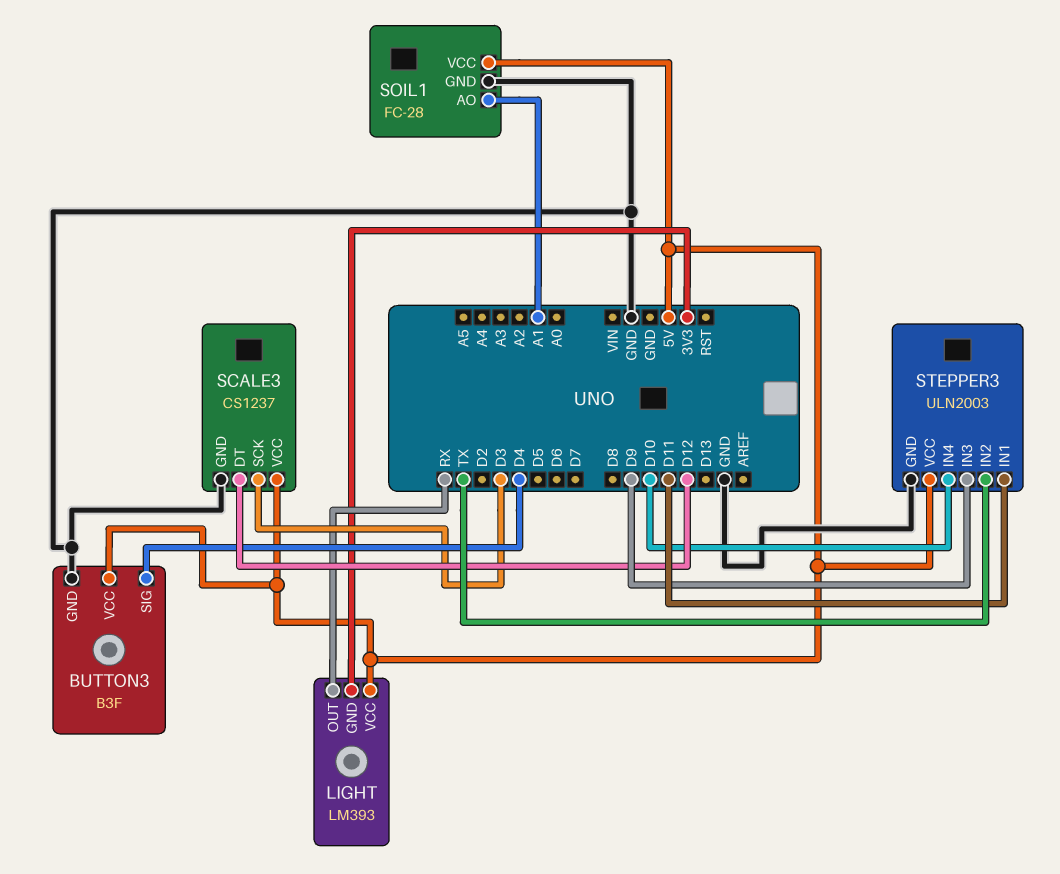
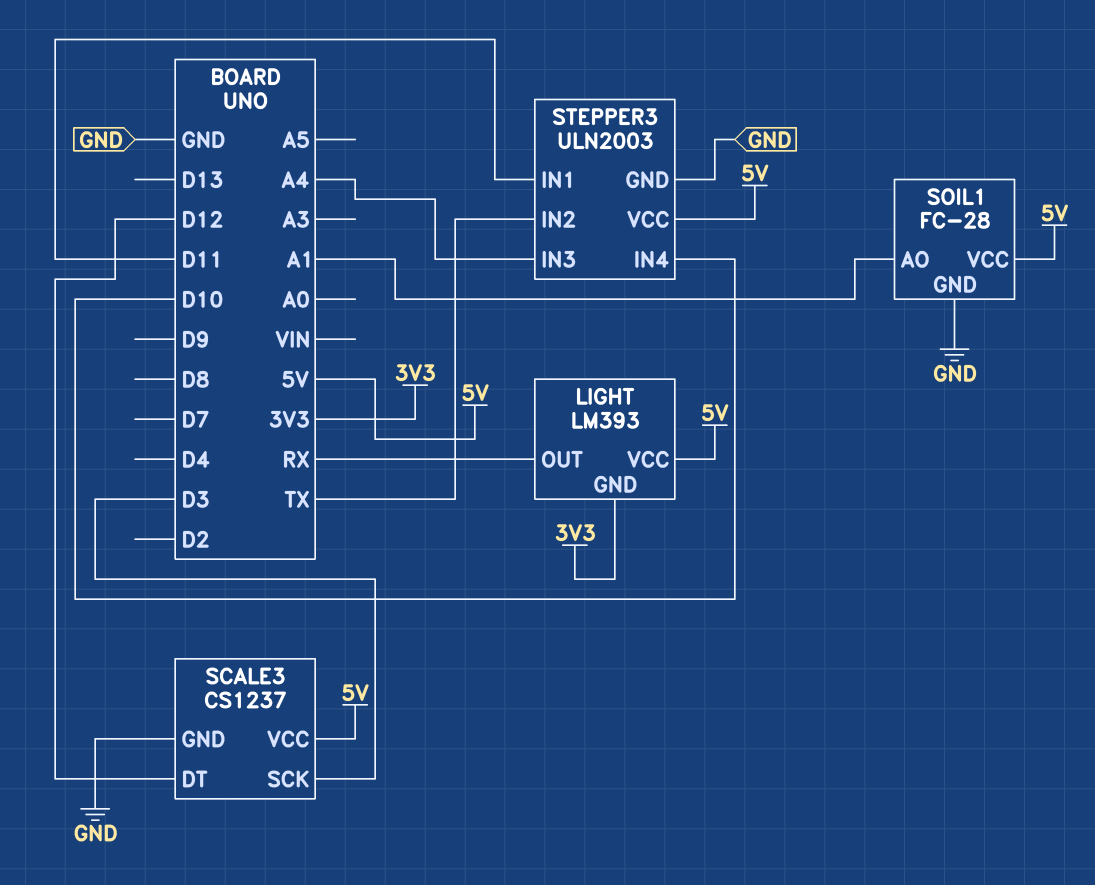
BUTTON3: B3F -> none
BUTTON3 pin GND: GND -> none
BUTTON3 pin SIG: D4 -> none
BUTTON3 pin VCC: 5V -> none
STEPPER3 pin IN3: D9 -> A4

